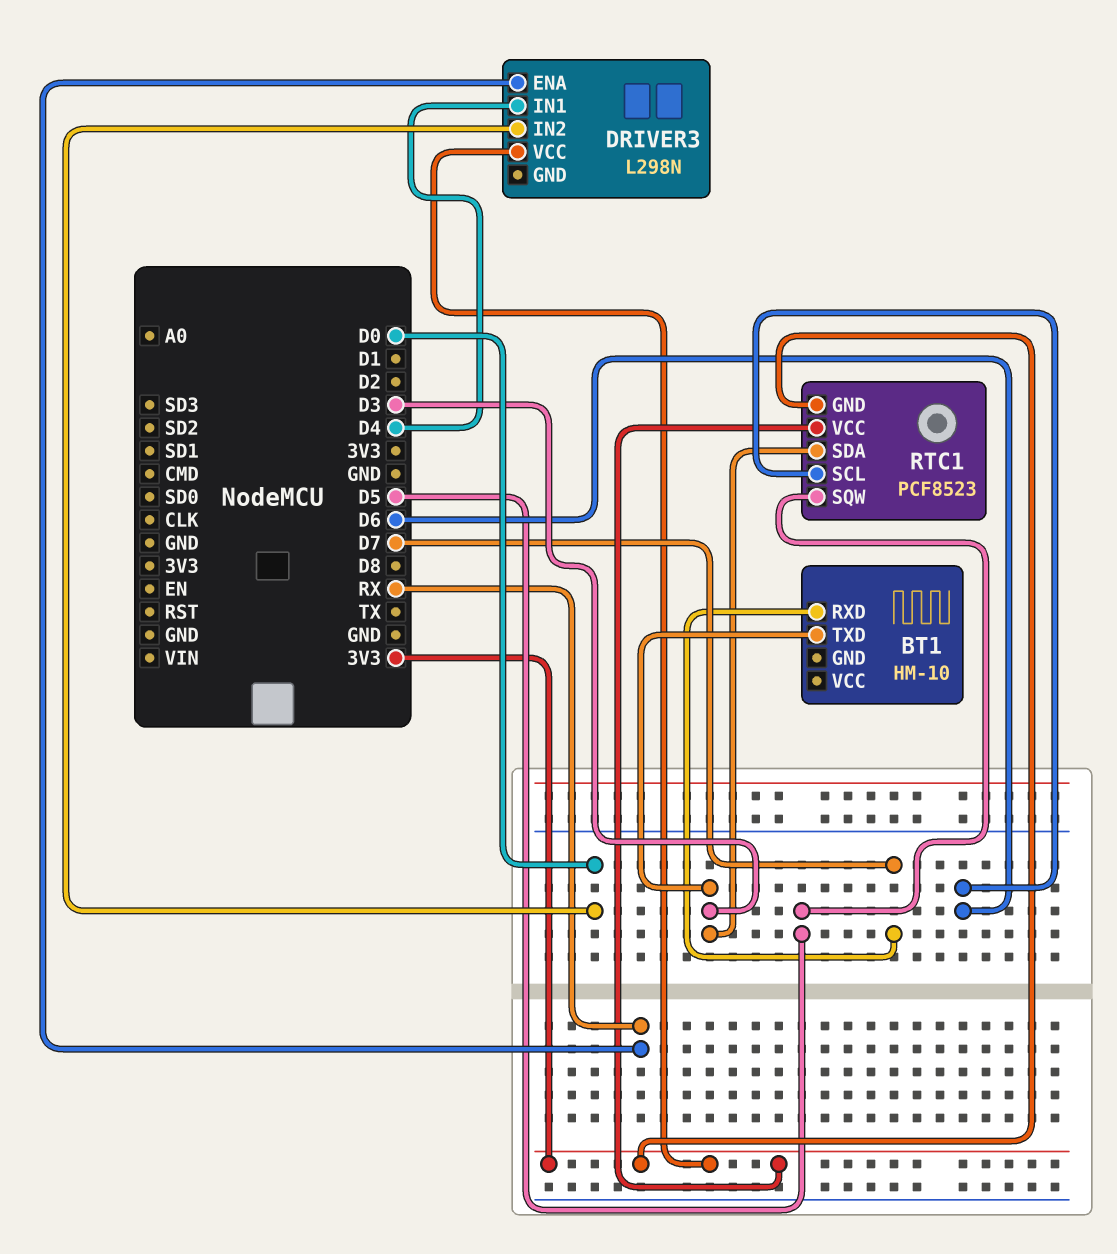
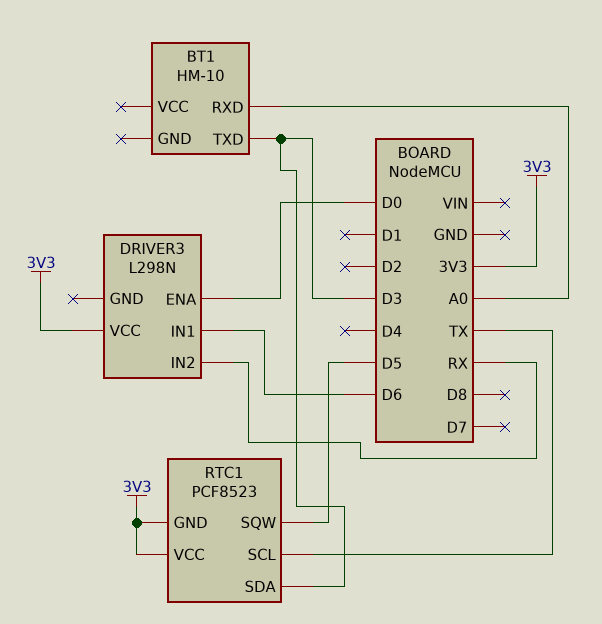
BT1 pin RXD: D7 -> A0
DRIVER3 pin ENA: RX -> D0
DRIVER3 pin IN1: D4 -> D6
DRIVER3 pin IN2: D0 -> RX
RTC1 pin SCL: D6 -> TX

